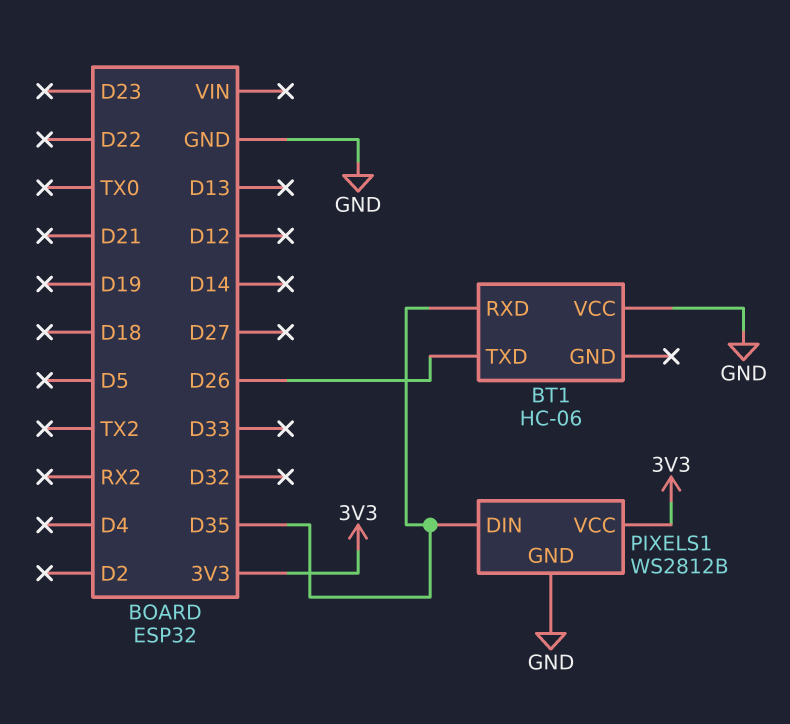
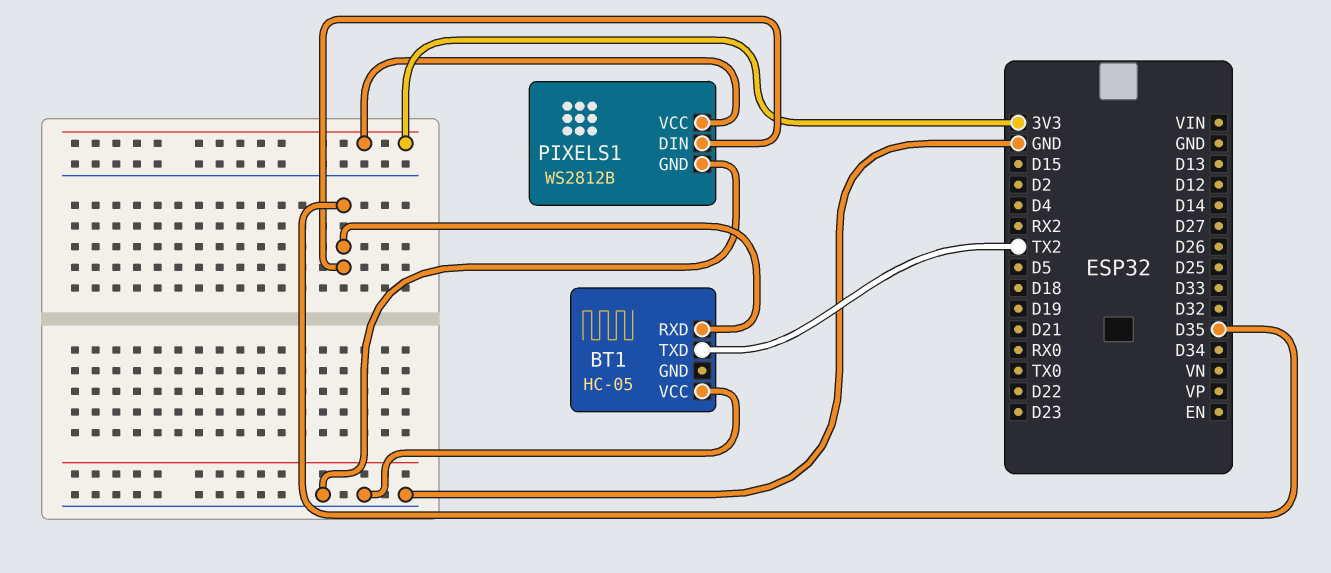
BT1: HC-06 -> HC-05
BT1 pin TXD: D26 -> TX2

